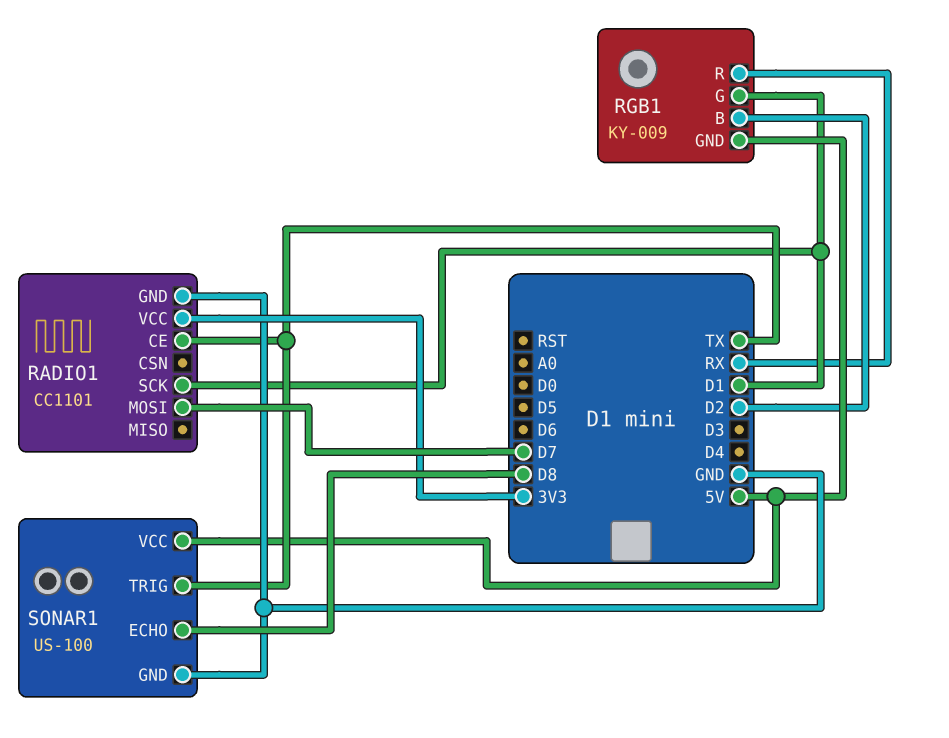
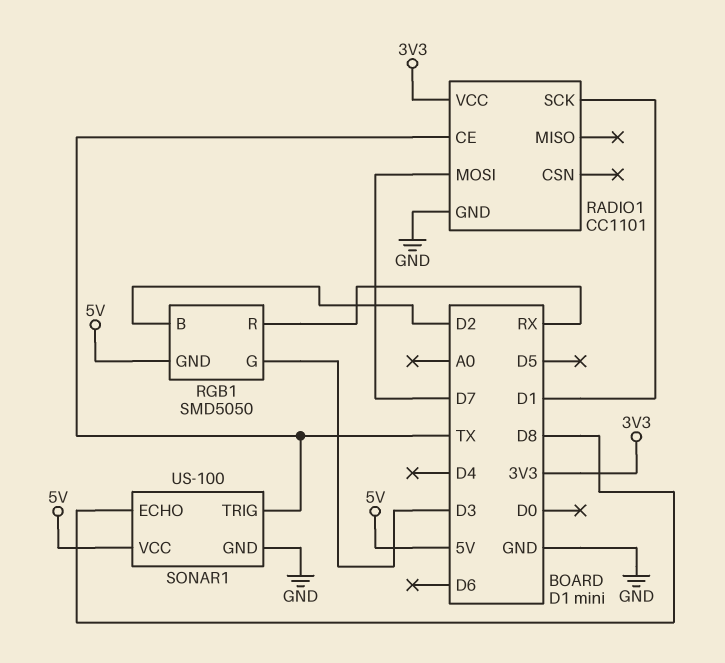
RGB1: KY-009 -> SMD5050
RGB1 pin G: D1 -> D3

